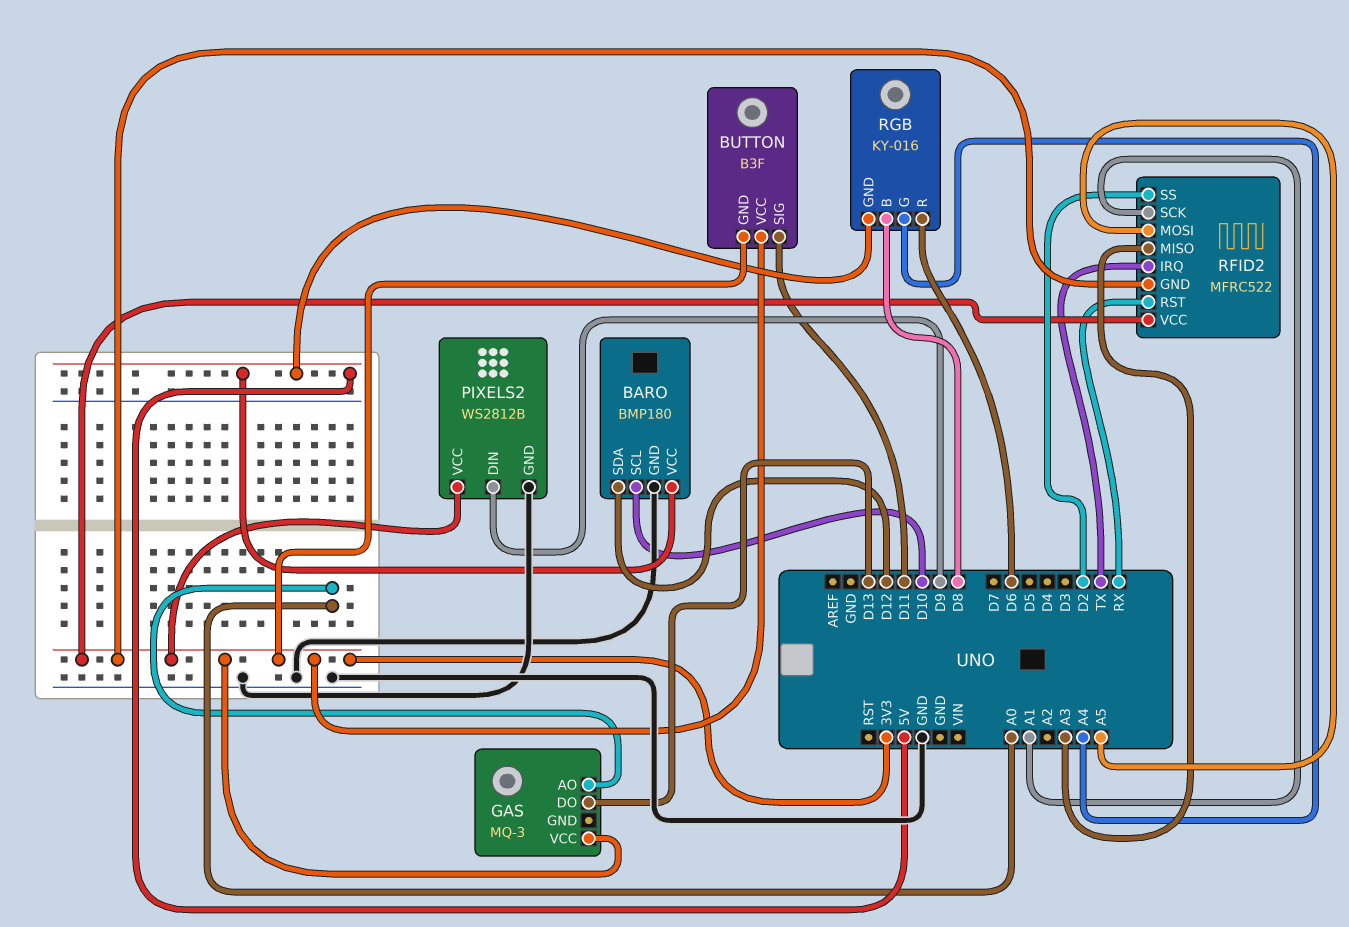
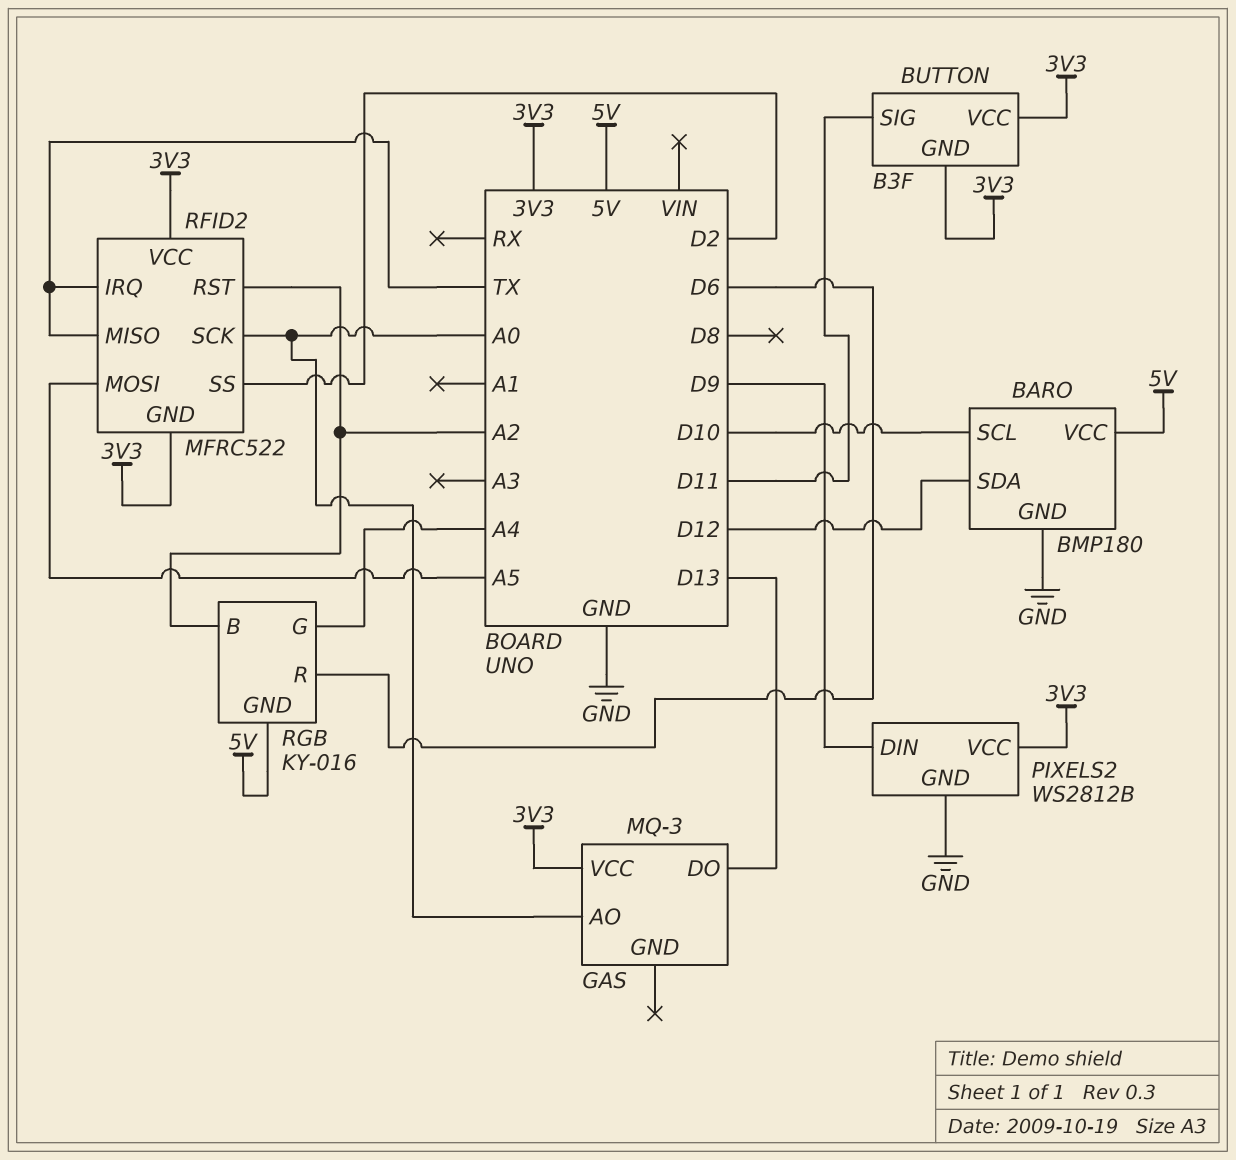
RFID2 pin MISO: A3 -> TX
RFID2 pin RST: RX -> A2
RFID2 pin SCK: A1 -> A0
RGB pin B: D8 -> A2

